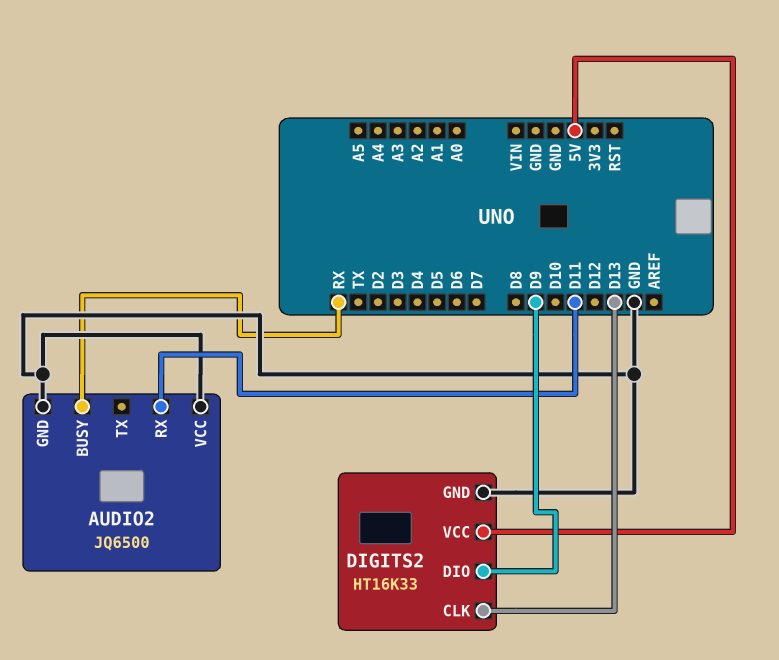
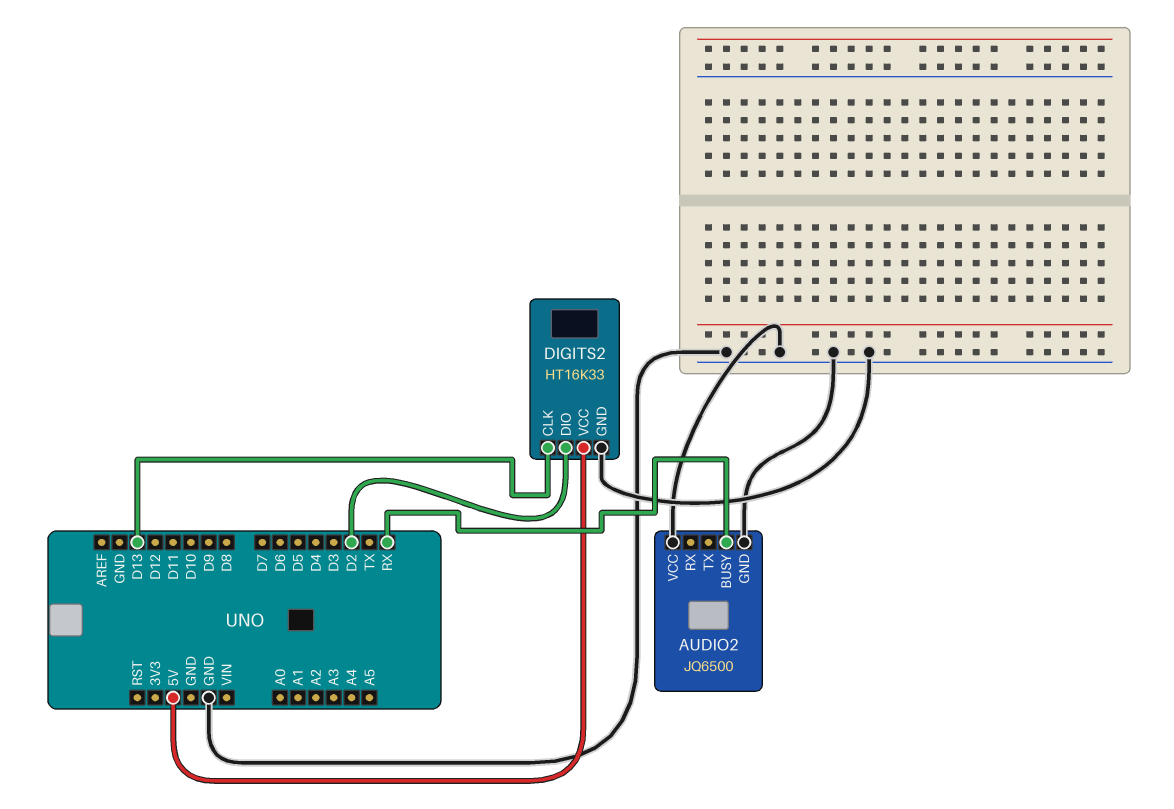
AUDIO2 pin RX: D11 -> none
DIGITS2 pin DIO: D9 -> D2

